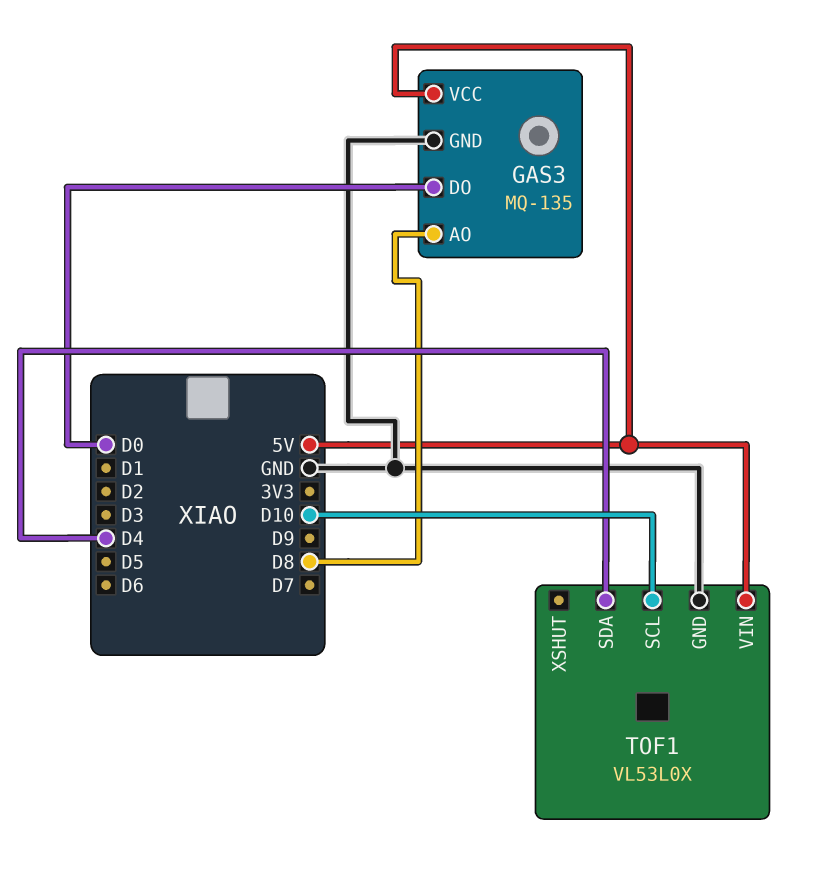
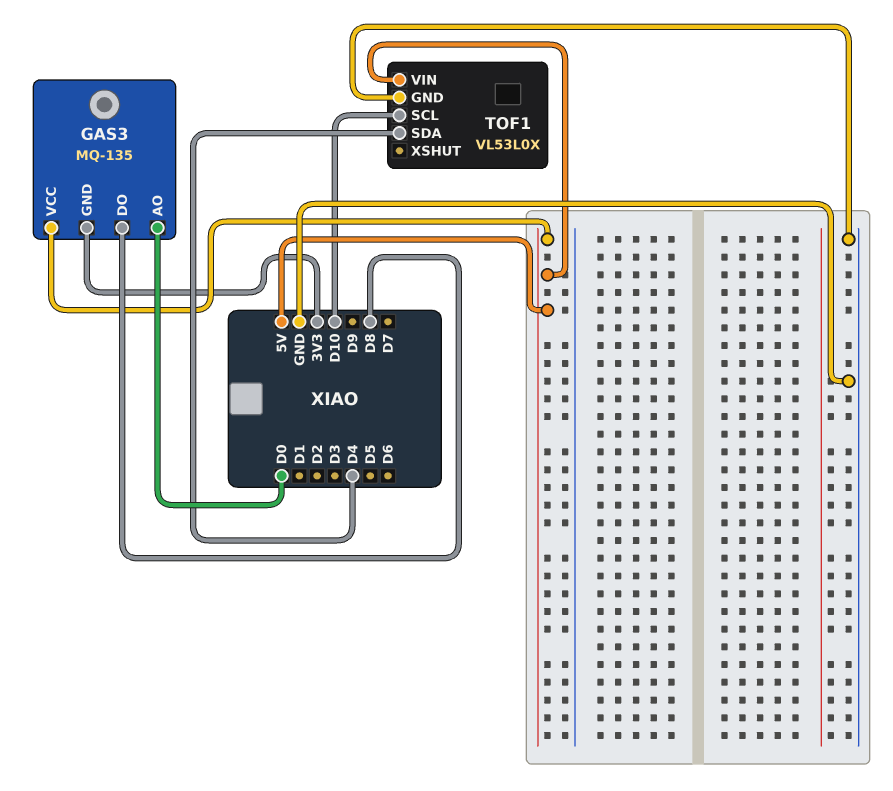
GAS3 pin AO: D8 -> D0
GAS3 pin DO: D0 -> D8
GAS3 pin GND: GND -> 3V3

